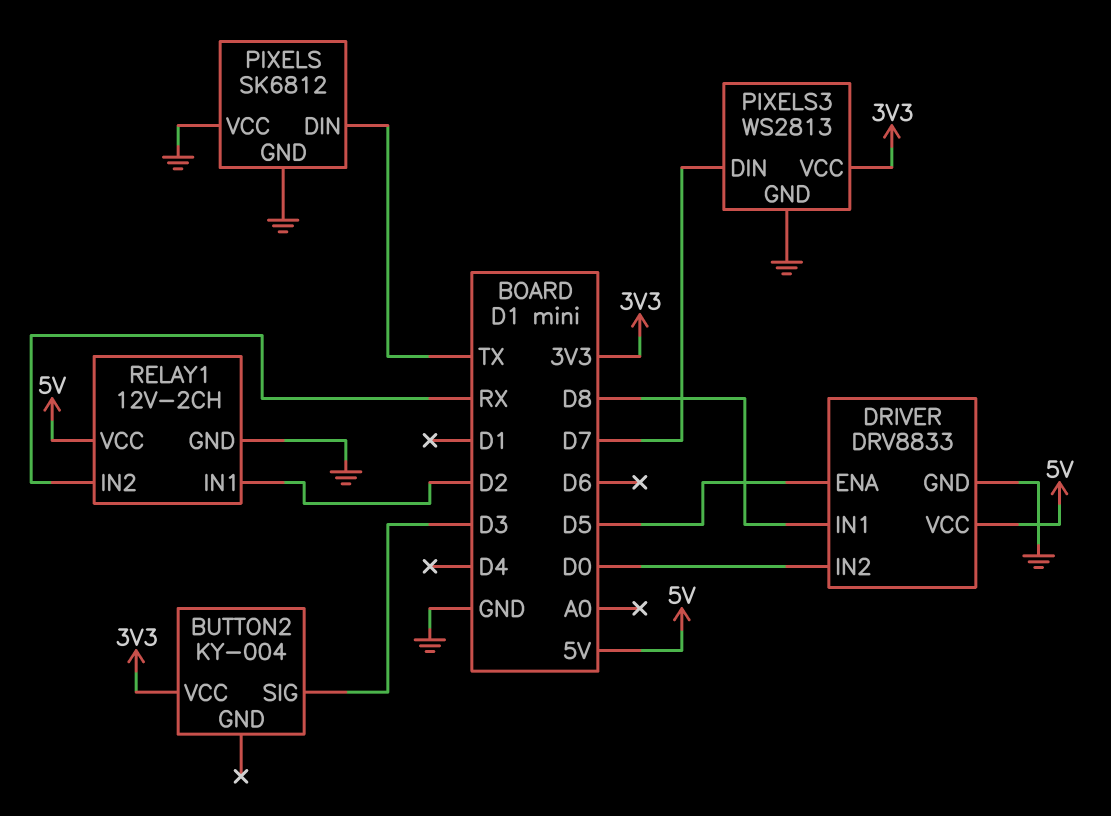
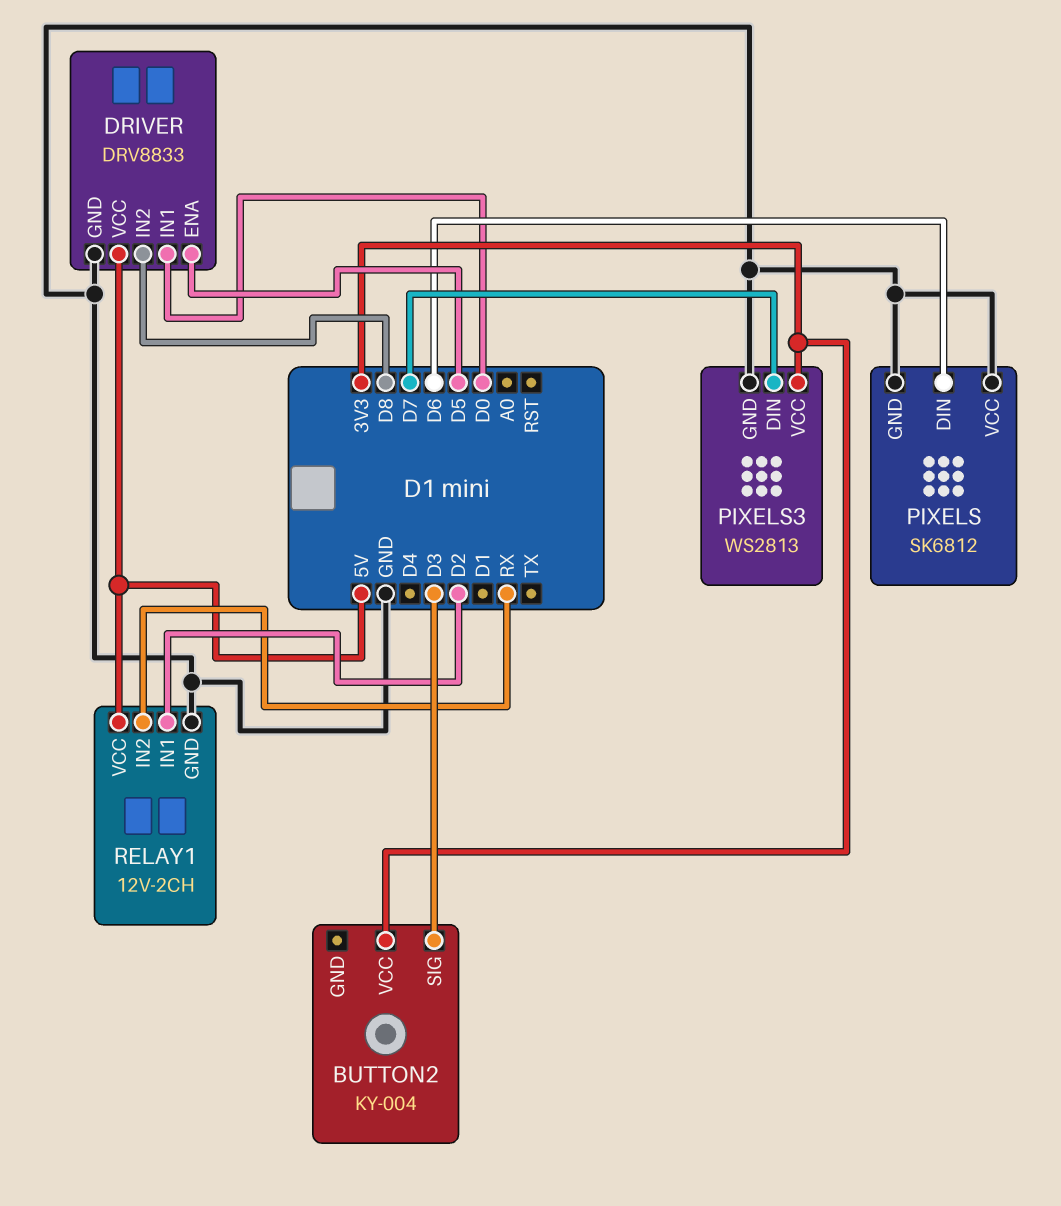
DRIVER pin IN1: D8 -> D0
DRIVER pin IN2: D0 -> D8
PIXELS pin DIN: TX -> D6

